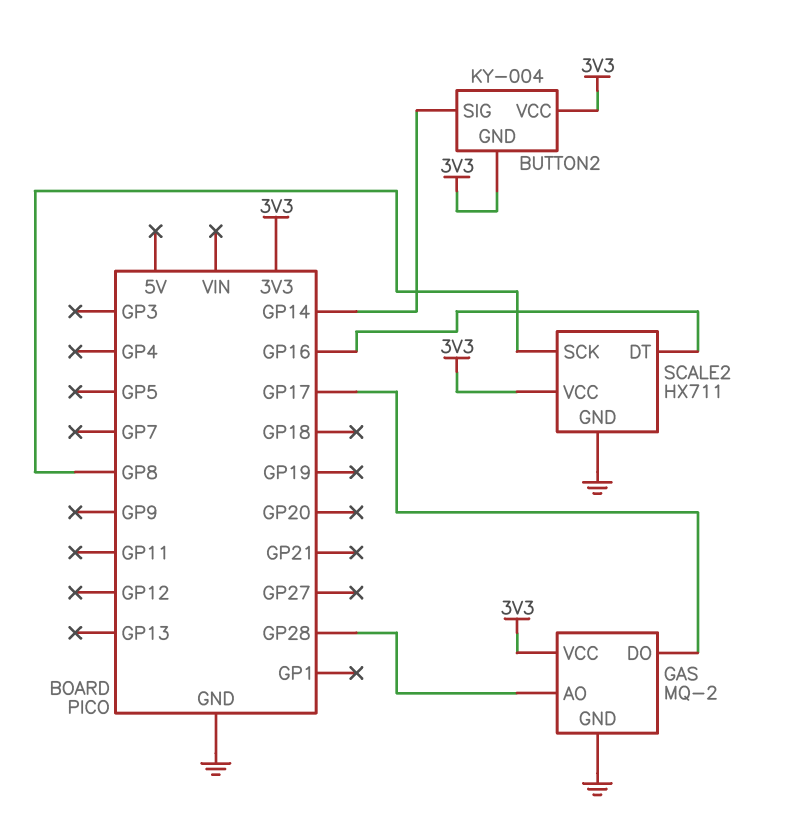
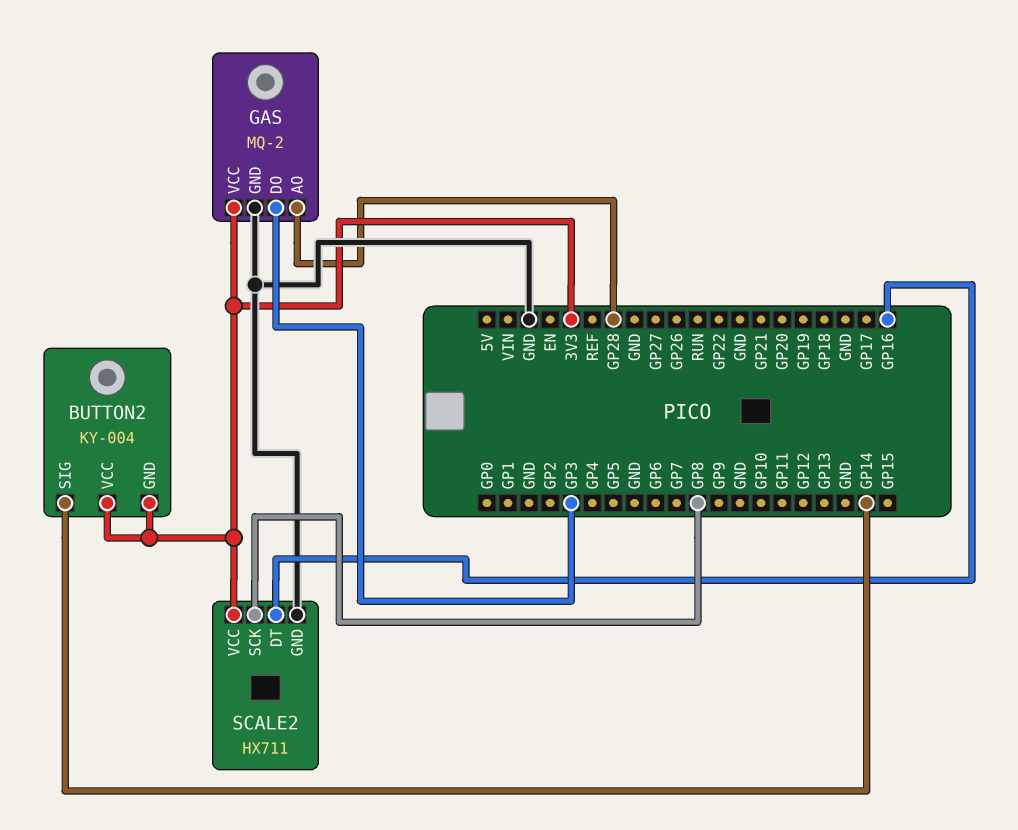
GAS pin DO: GP17 -> GP3

